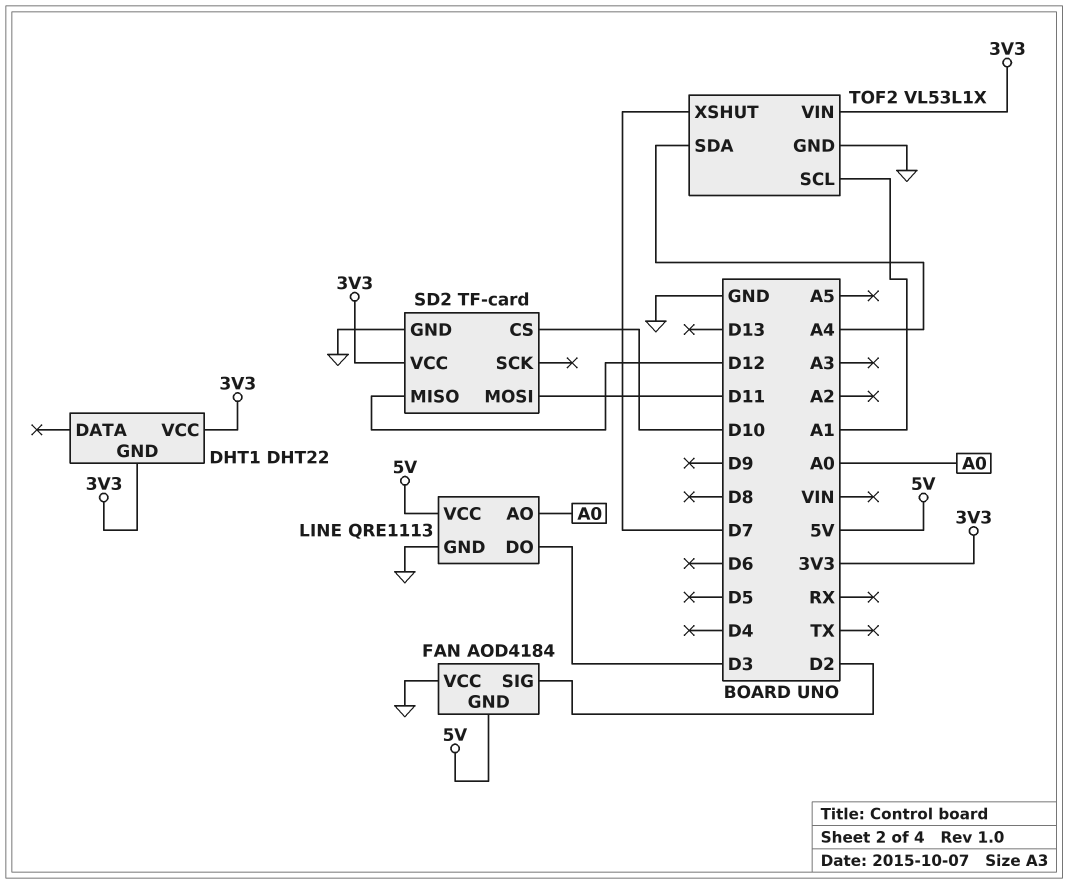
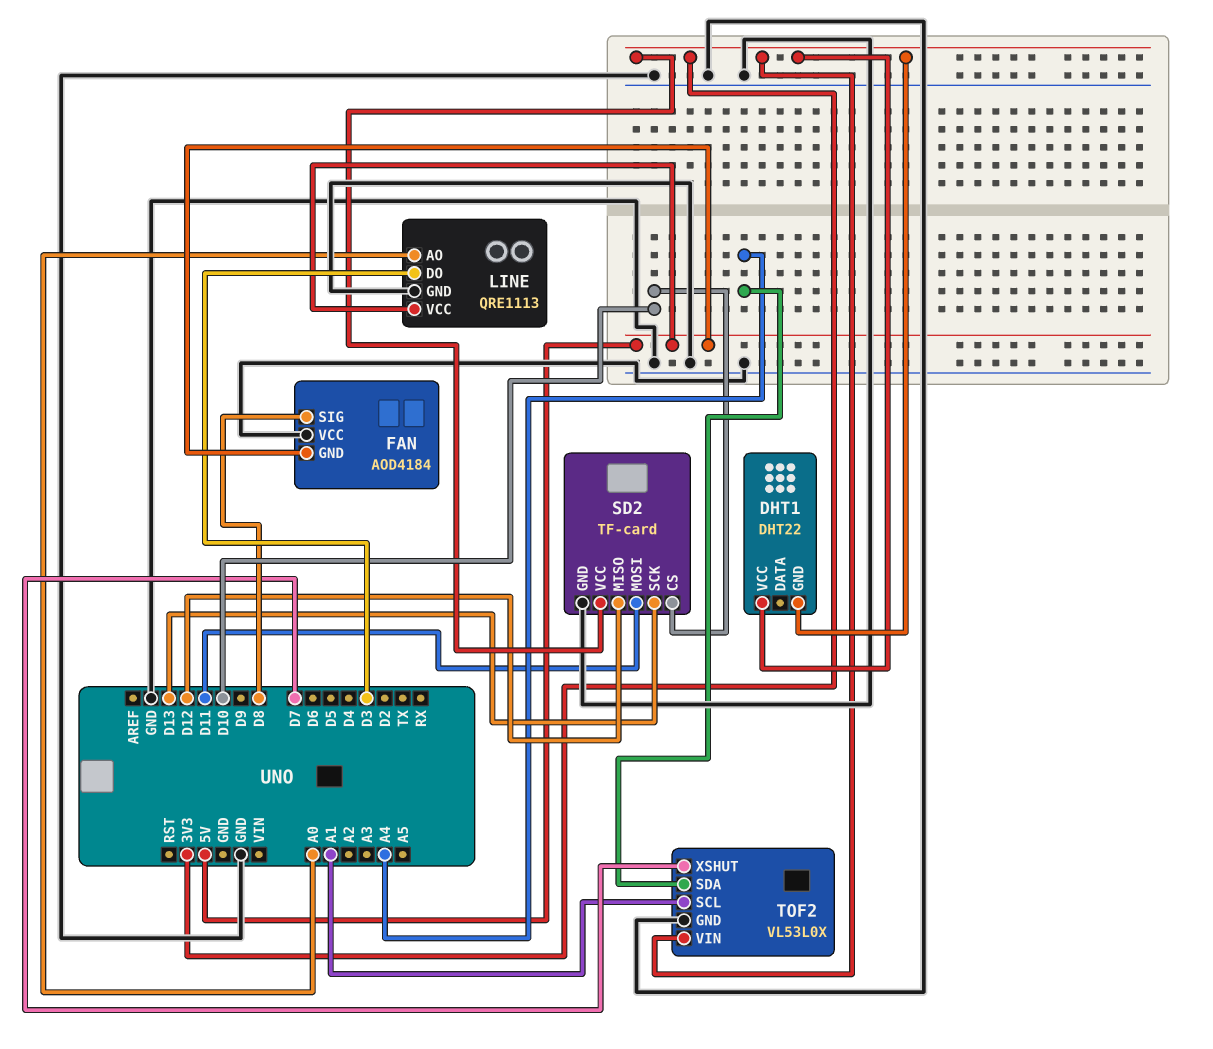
FAN pin SIG: D2 -> D8
SD2 pin SCK: none -> D13
TOF2: VL53L1X -> VL53L0X

